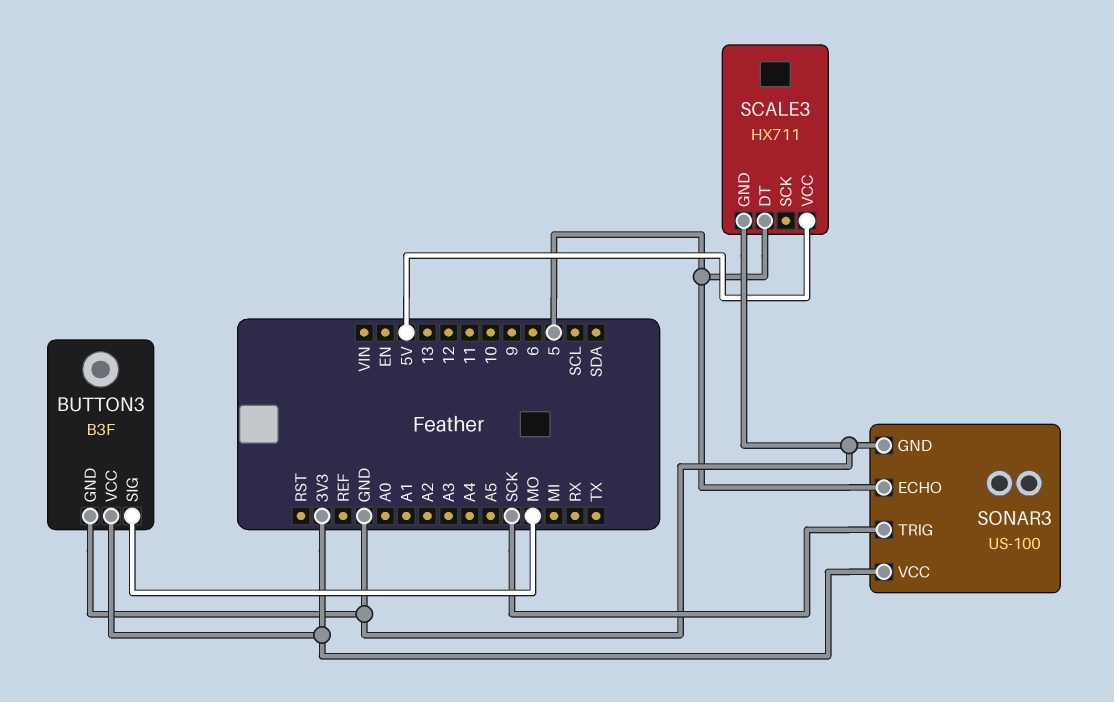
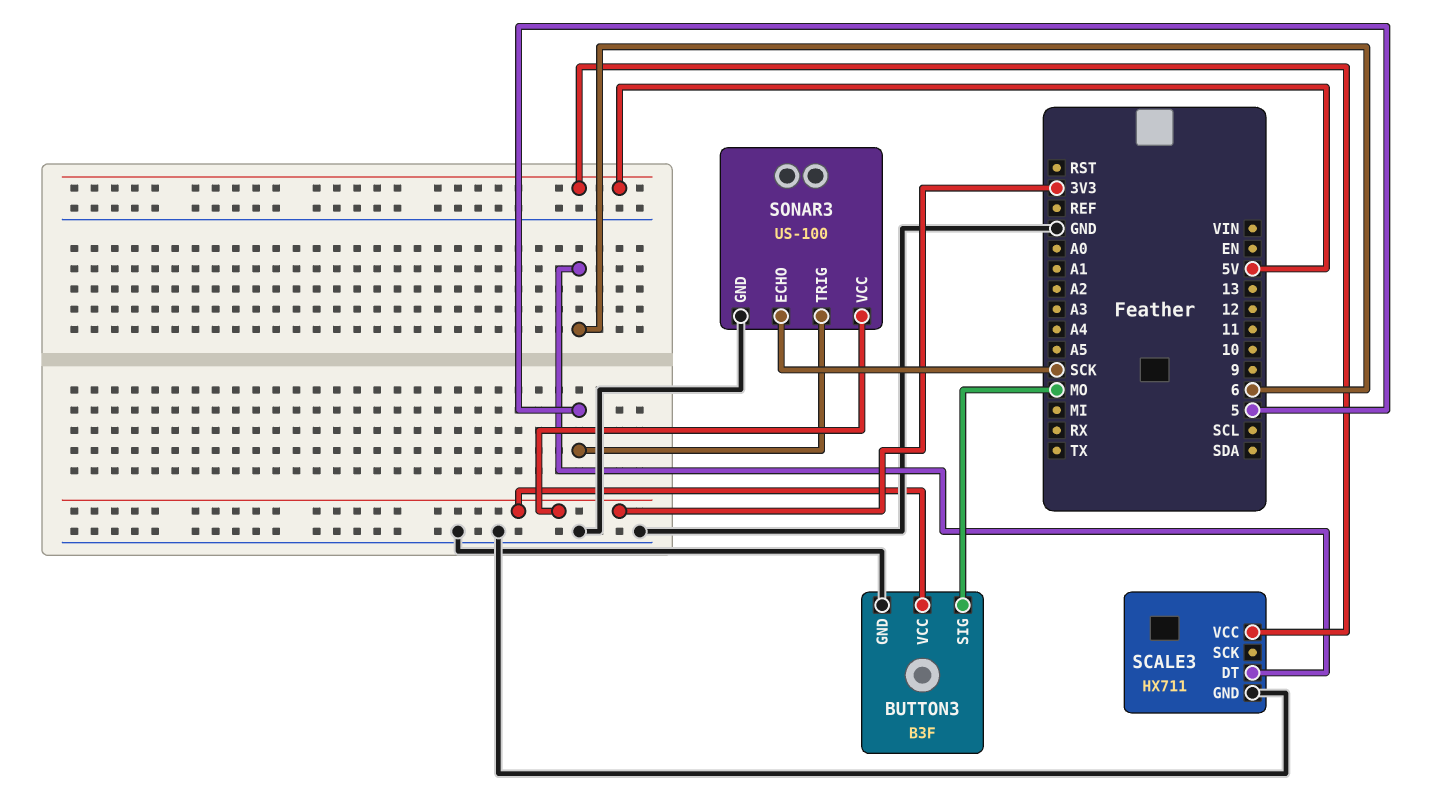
SCALE3 pin DT: 5 -> 6
SONAR3 pin ECHO: 5 -> SCK
SONAR3 pin TRIG: SCK -> 5

